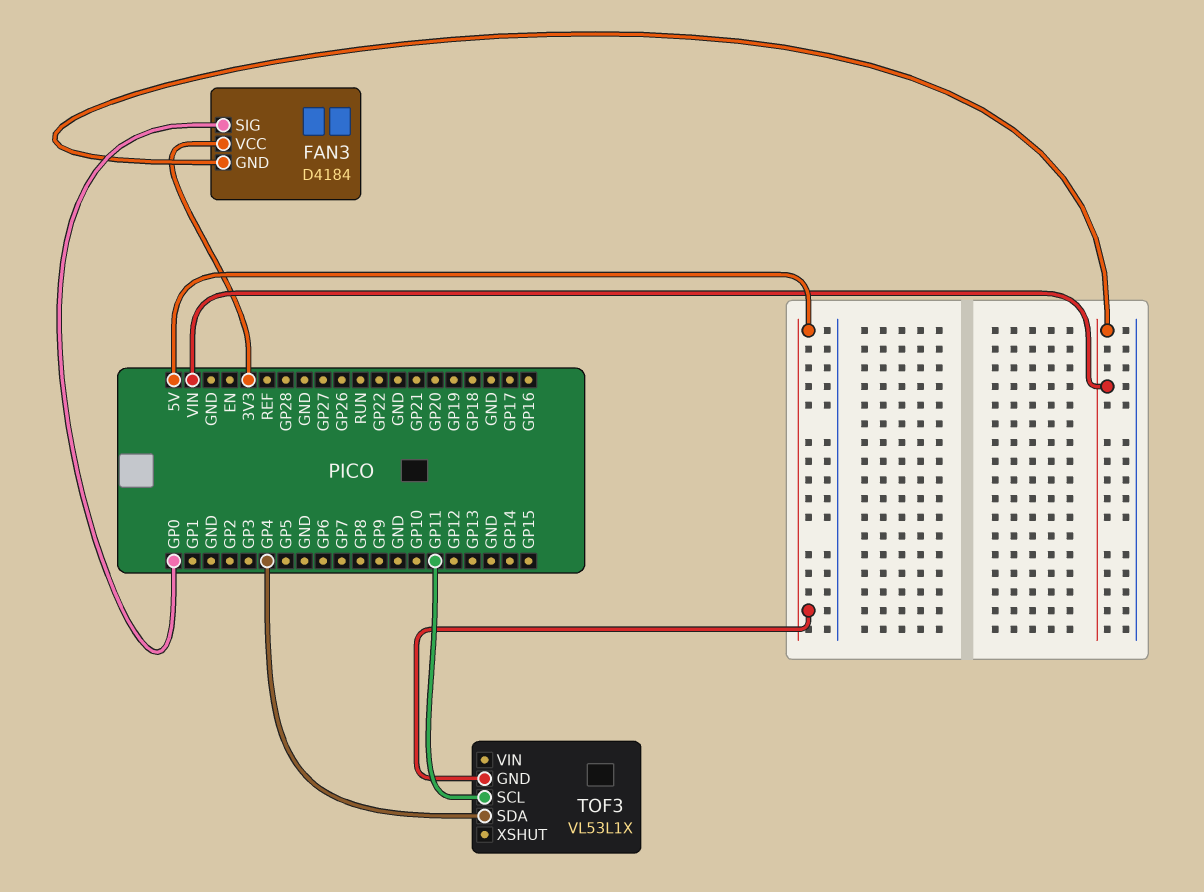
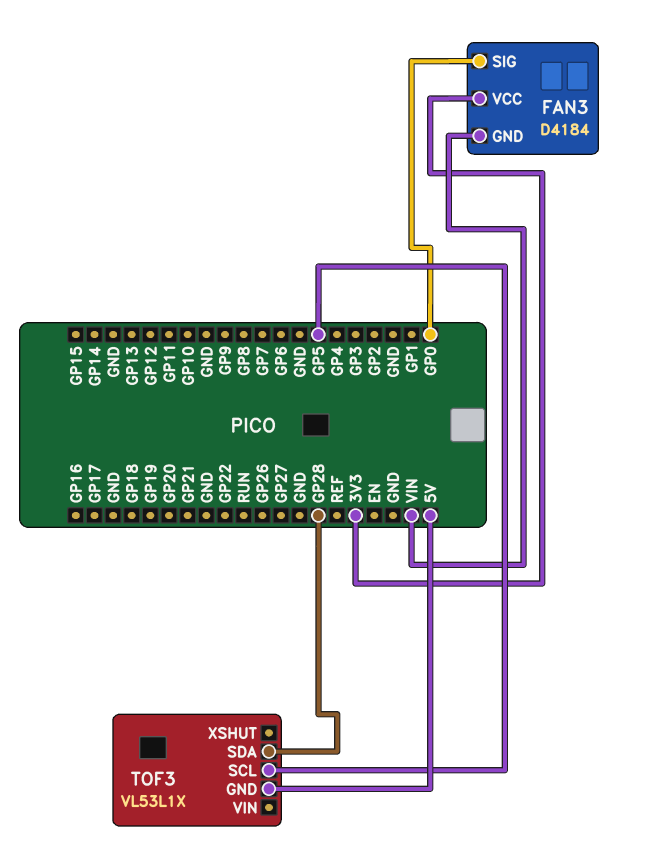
TOF3 pin SCL: GP11 -> GP5
TOF3 pin SDA: GP4 -> GP28

